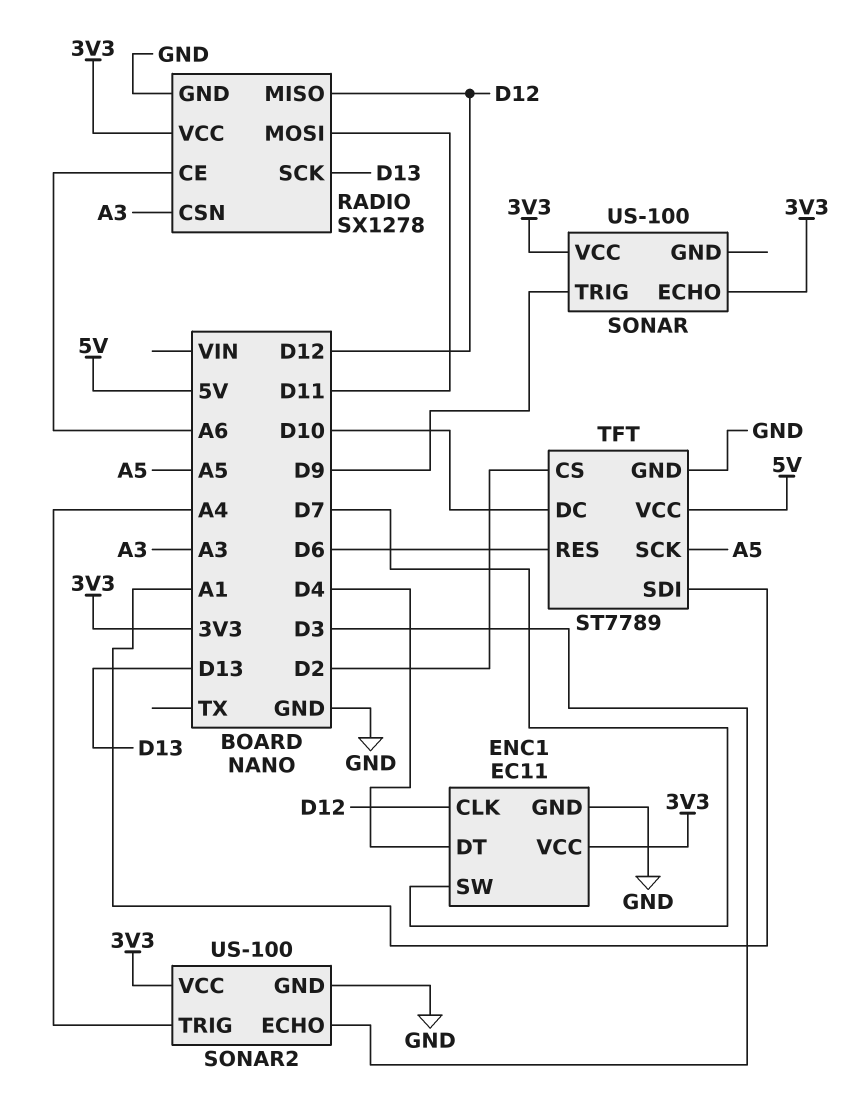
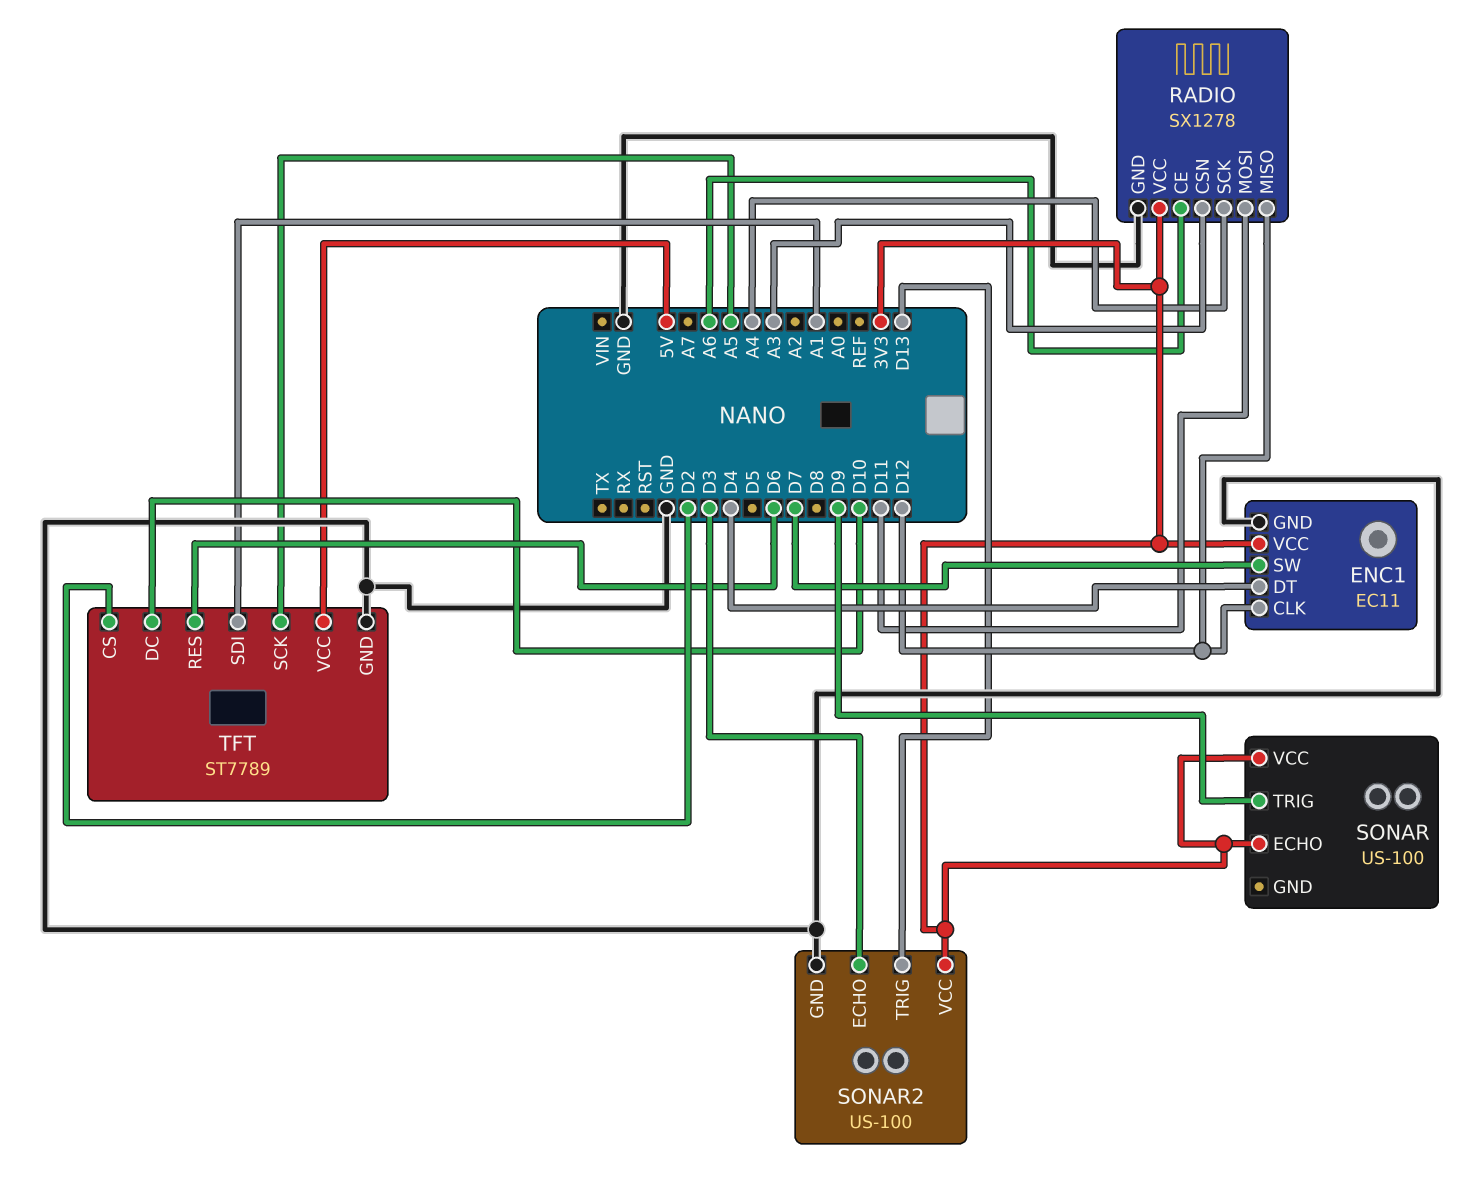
RADIO pin SCK: D13 -> A4
SONAR2 pin TRIG: A4 -> D13

